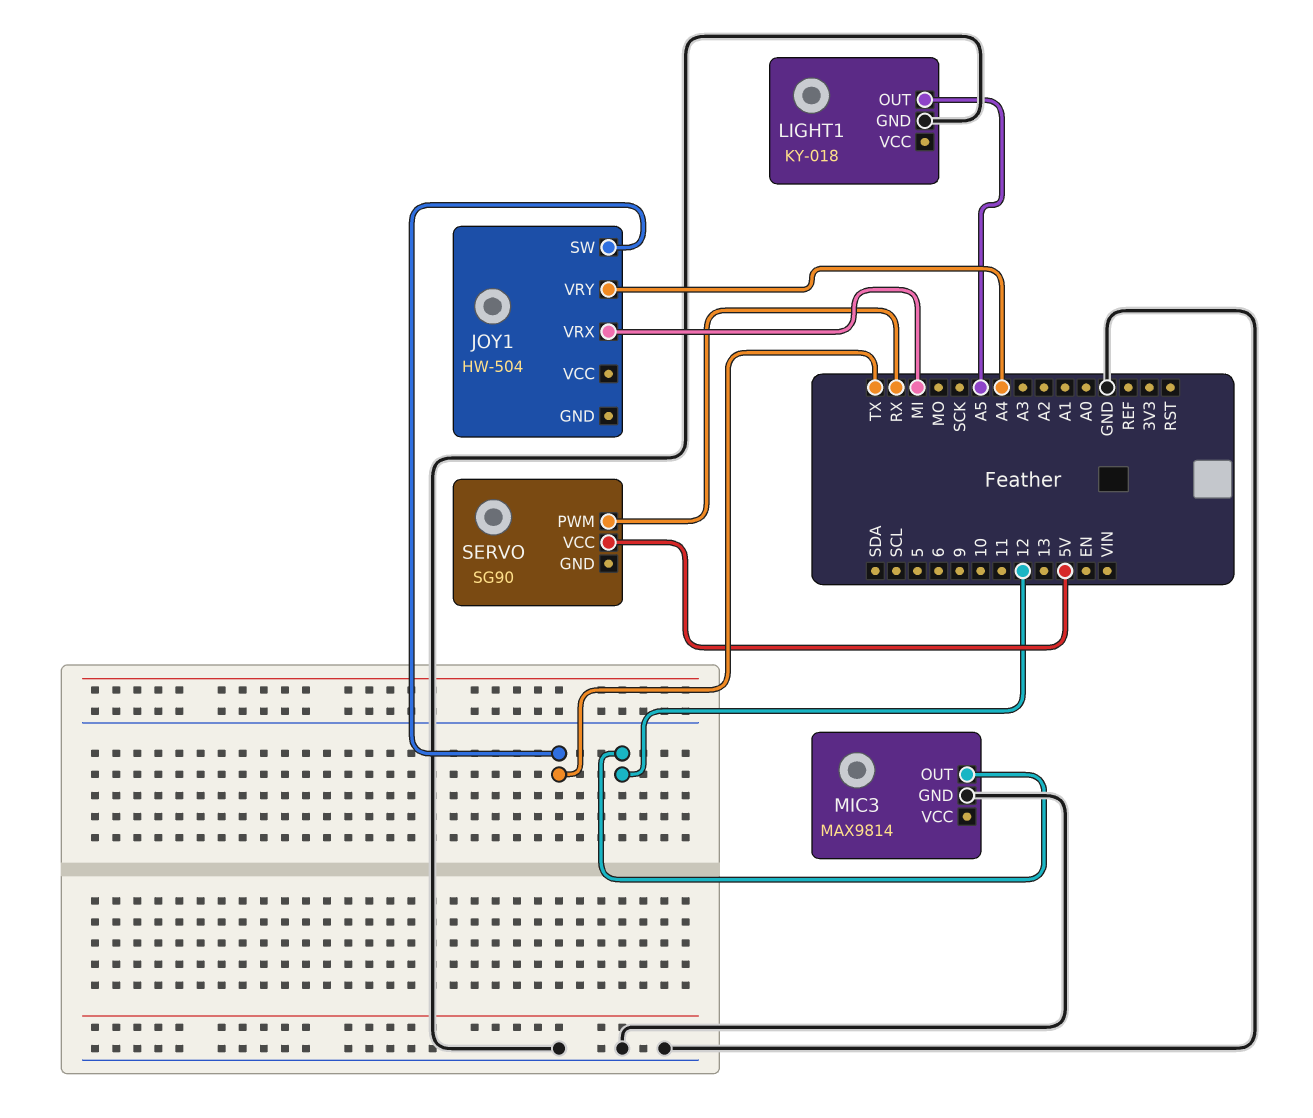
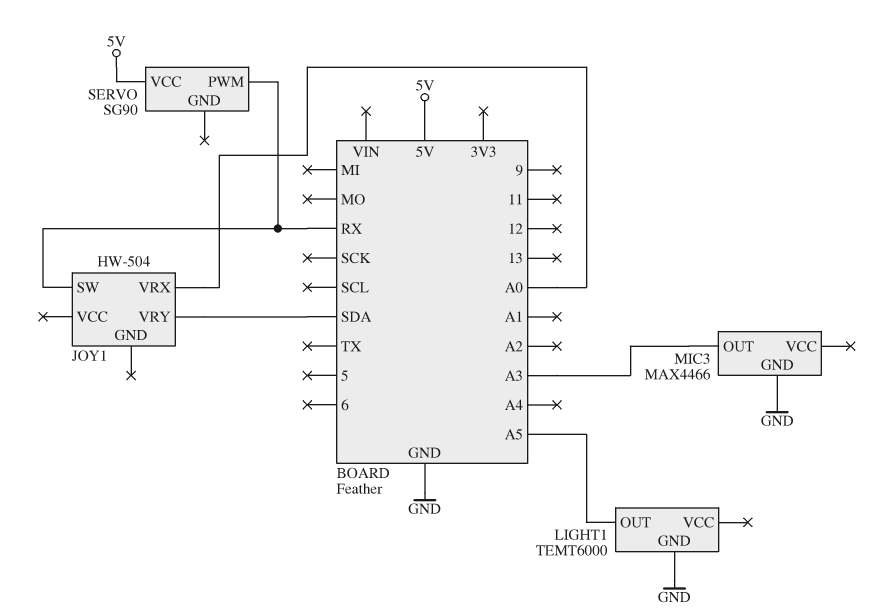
JOY1 pin SW: TX -> RX
JOY1 pin VRX: MI -> A0
JOY1 pin VRY: A4 -> SDA
LIGHT1: KY-018 -> TEMT6000
MIC3: MAX9814 -> MAX4466
MIC3 pin OUT: 12 -> A3

